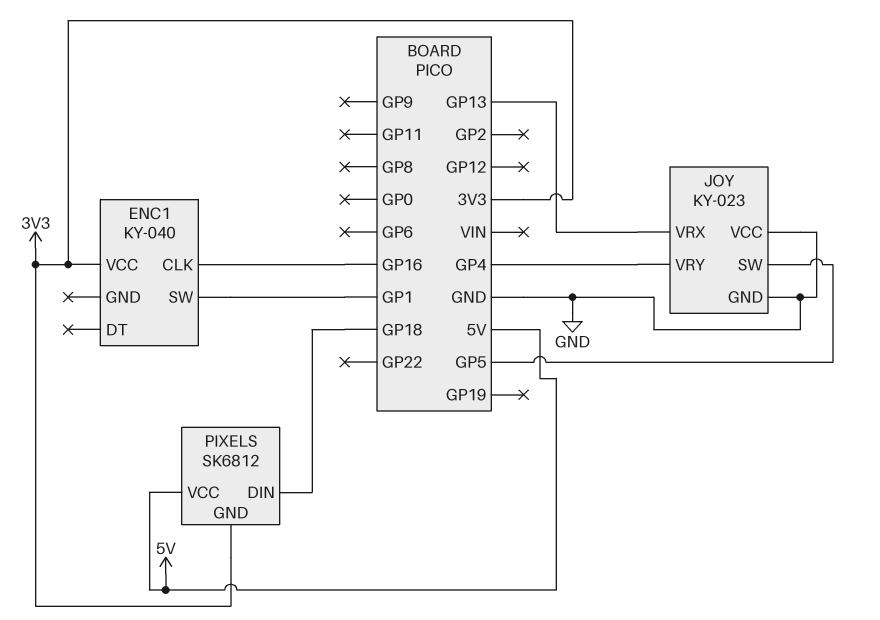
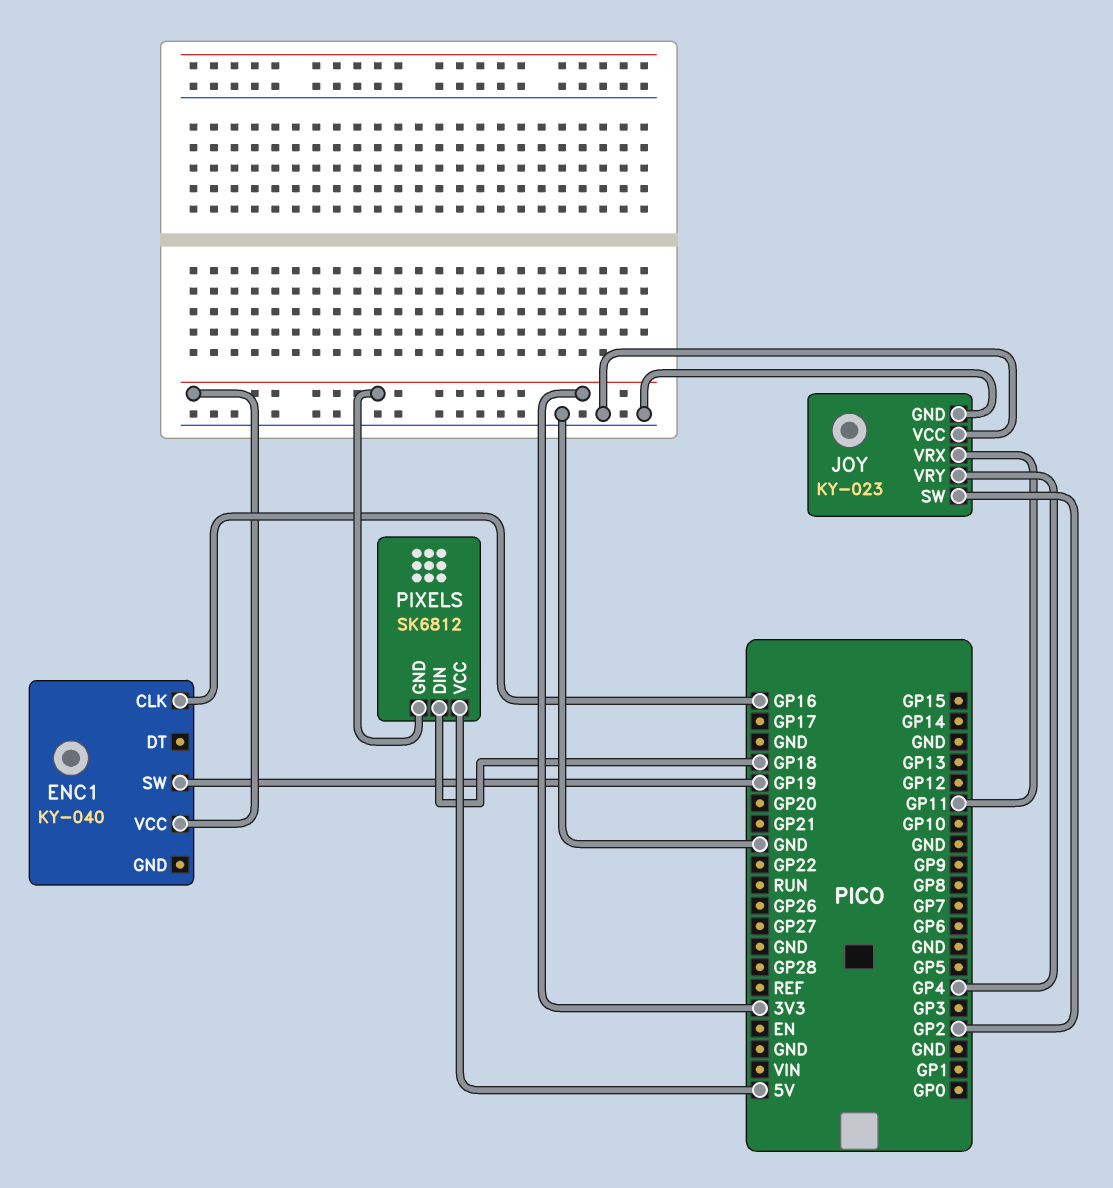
ENC1 pin SW: GP1 -> GP19
JOY pin SW: GP5 -> GP2
JOY pin VRX: GP13 -> GP11

